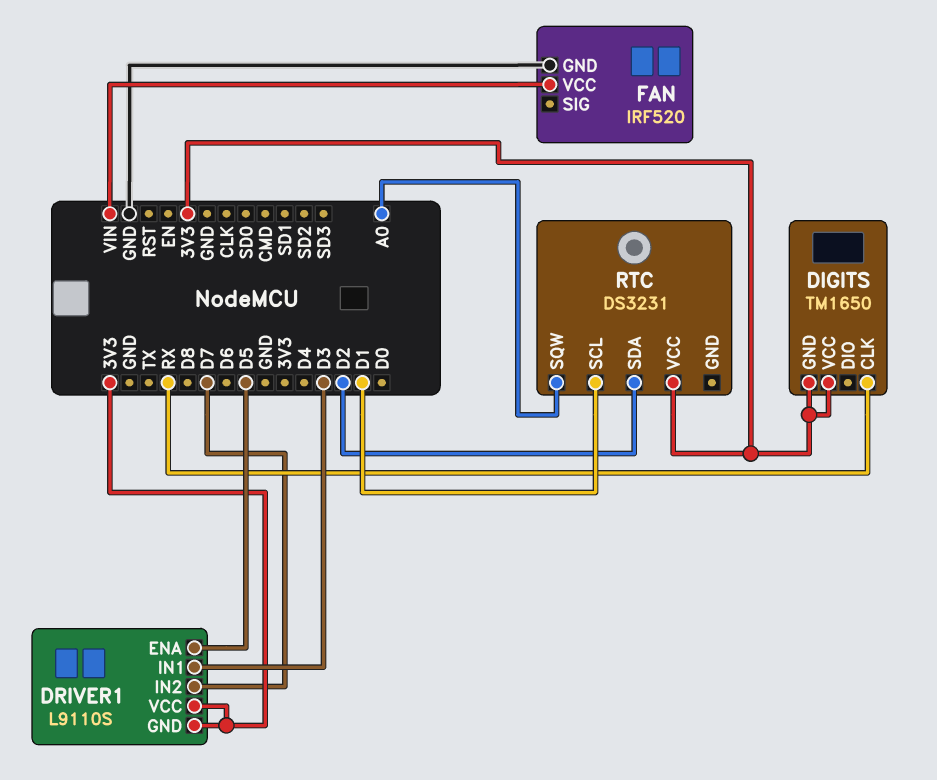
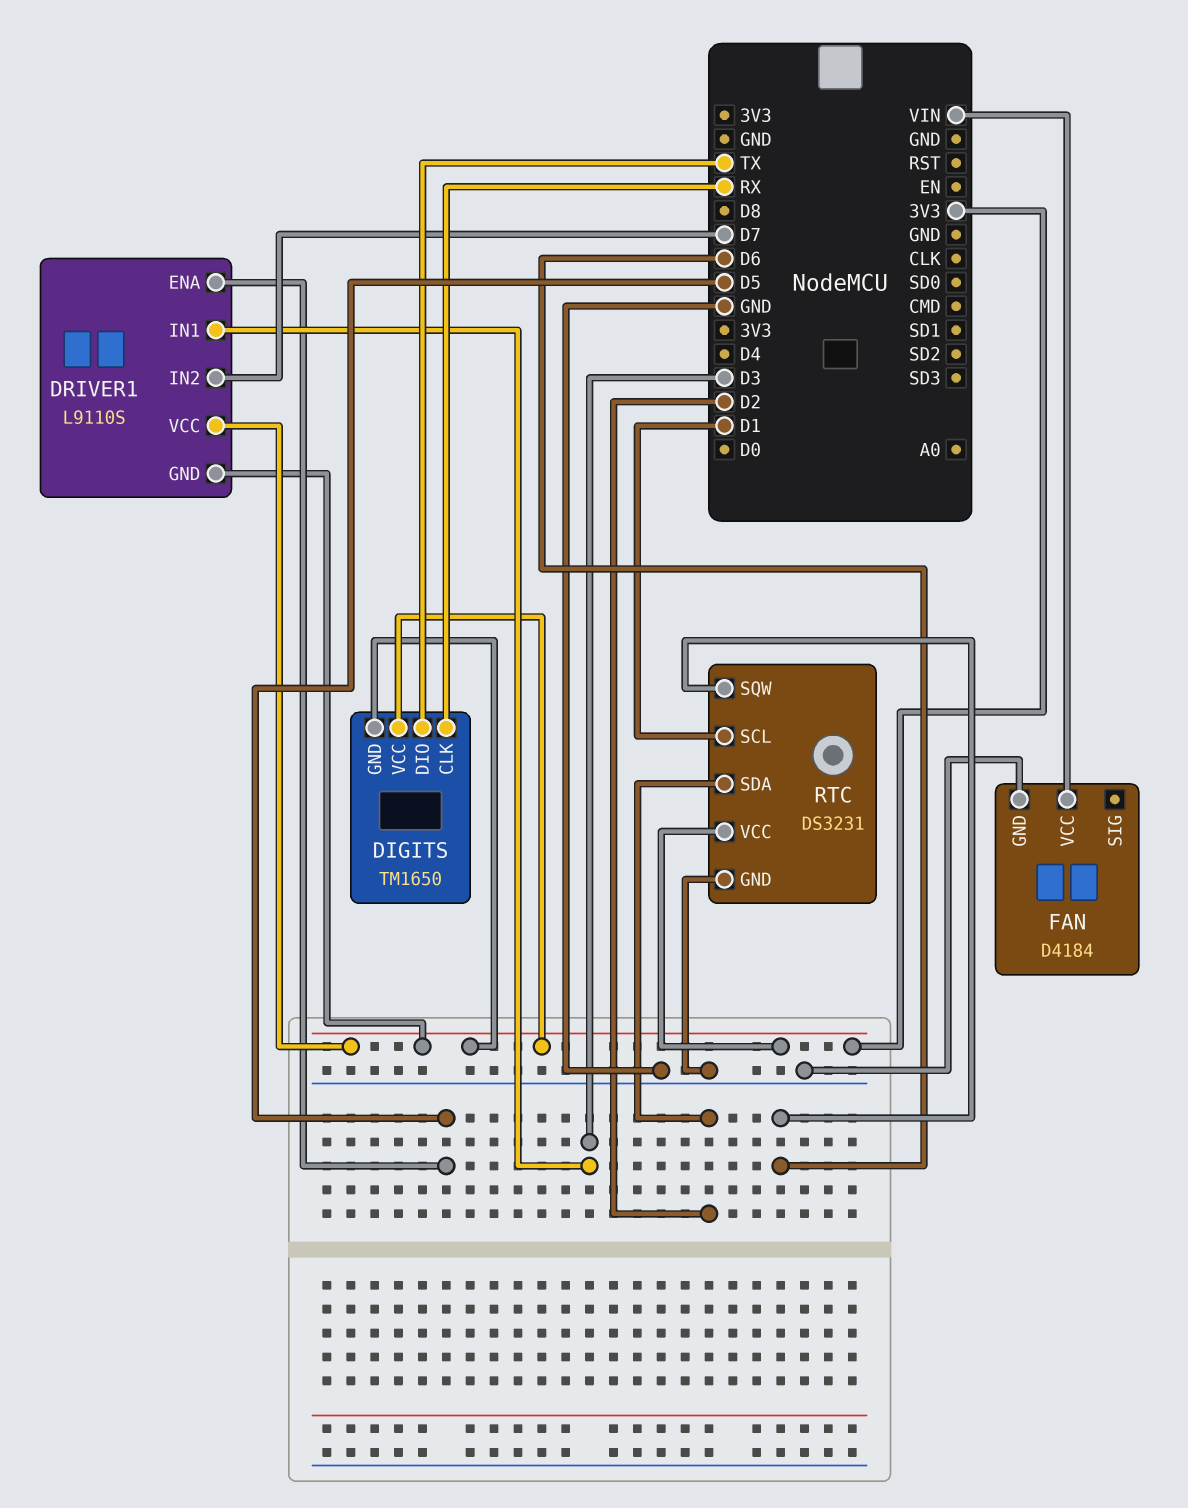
DIGITS pin DIO: none -> TX
FAN: IRF520 -> D4184
RTC pin GND: none -> GND
RTC pin SQW: A0 -> D6

